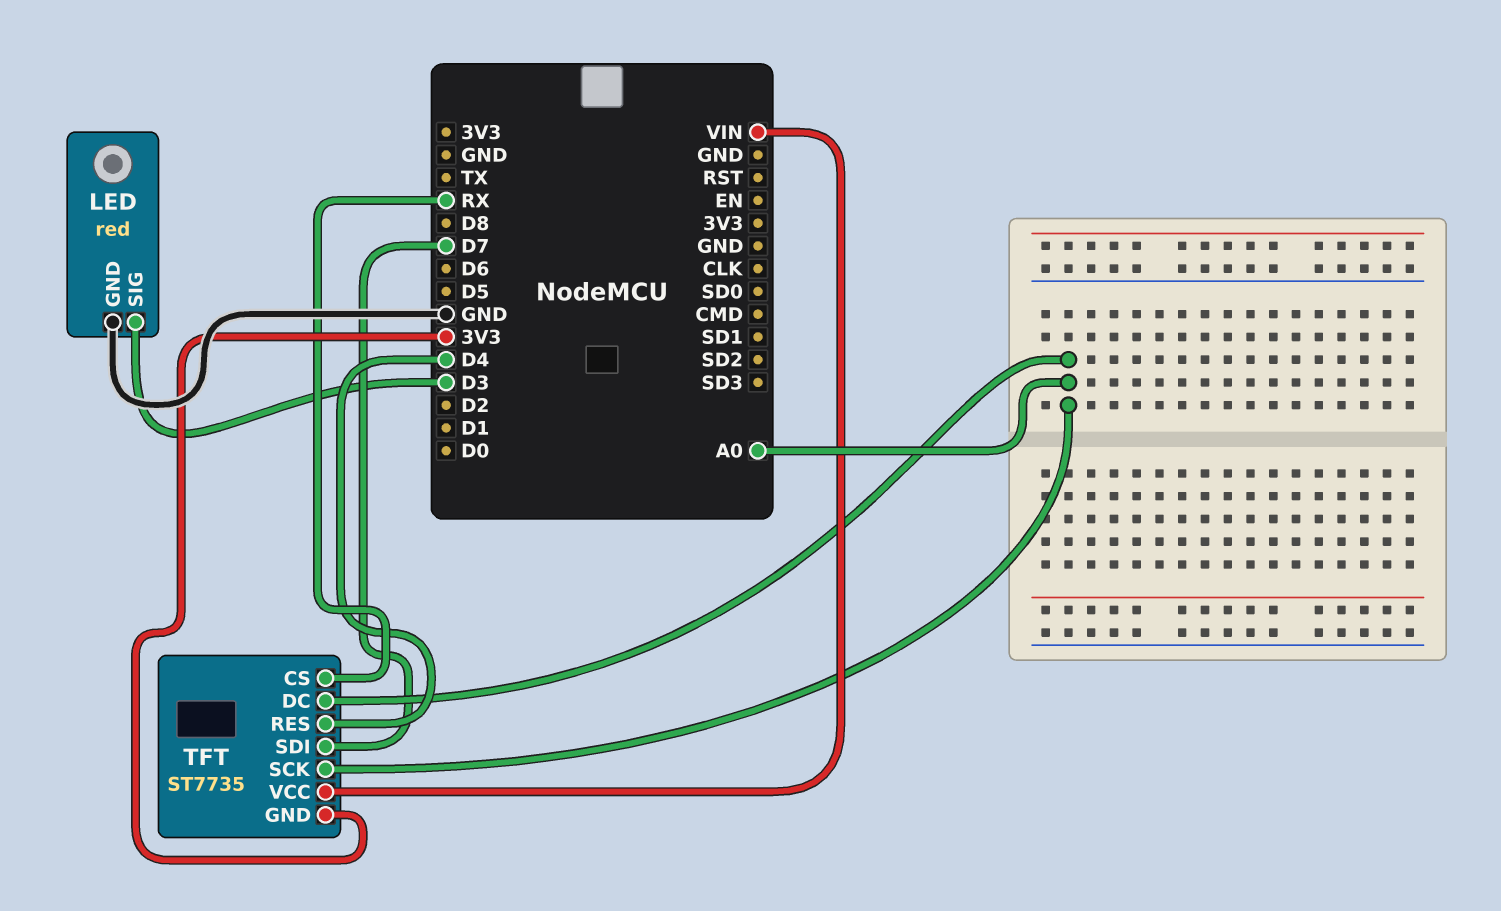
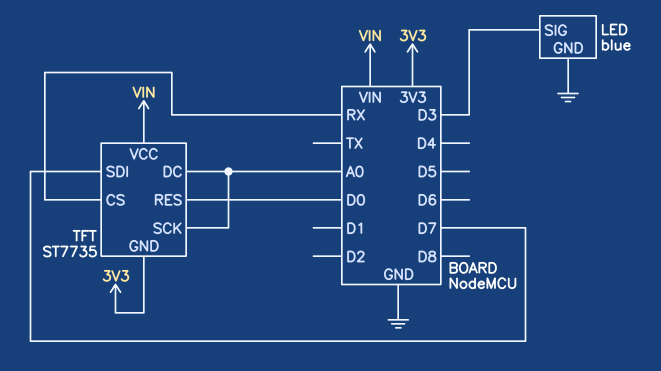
LED: red -> blue
TFT pin RES: D4 -> D0

